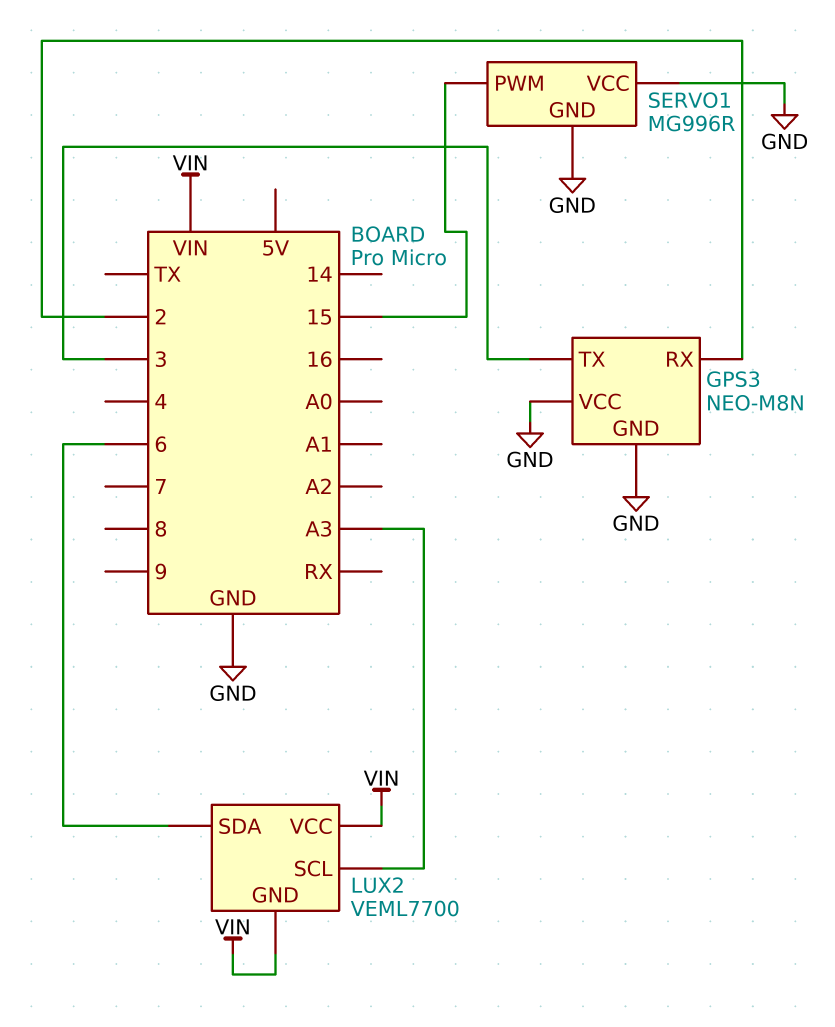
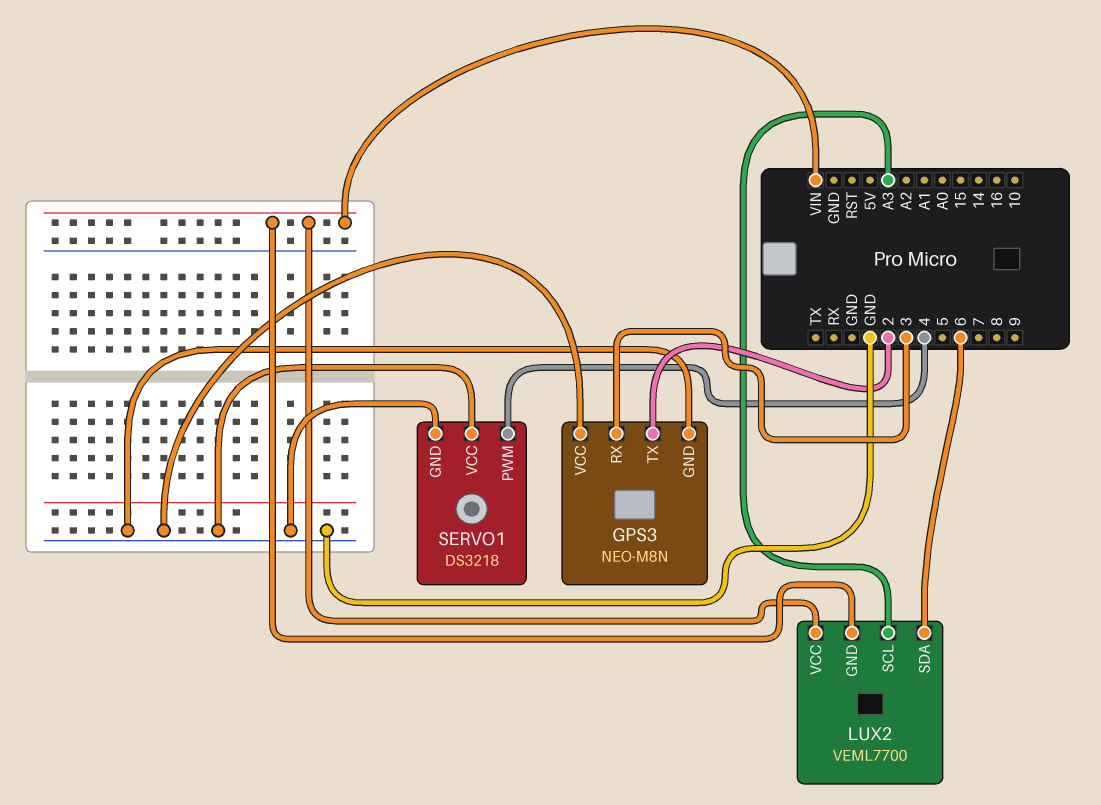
GPS3 pin RX: 2 -> 3
GPS3 pin TX: 3 -> 2
SERVO1: MG996R -> DS3218
SERVO1 pin PWM: 15 -> 4

